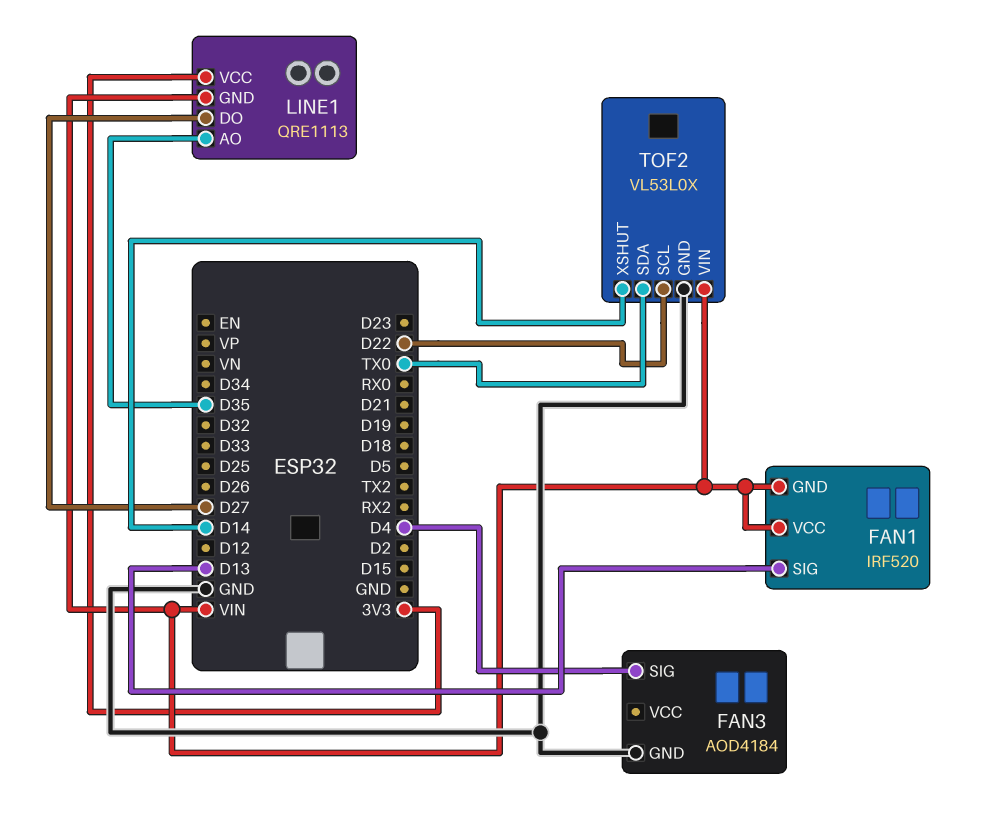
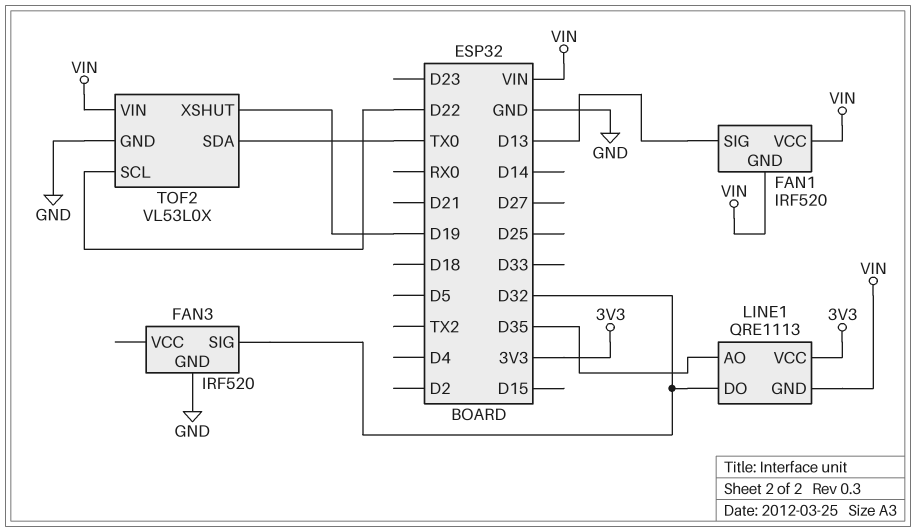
FAN3: AOD4184 -> IRF520
FAN3 pin SIG: D4 -> D32
LINE1 pin DO: D27 -> D32
TOF2 pin XSHUT: D14 -> D19

